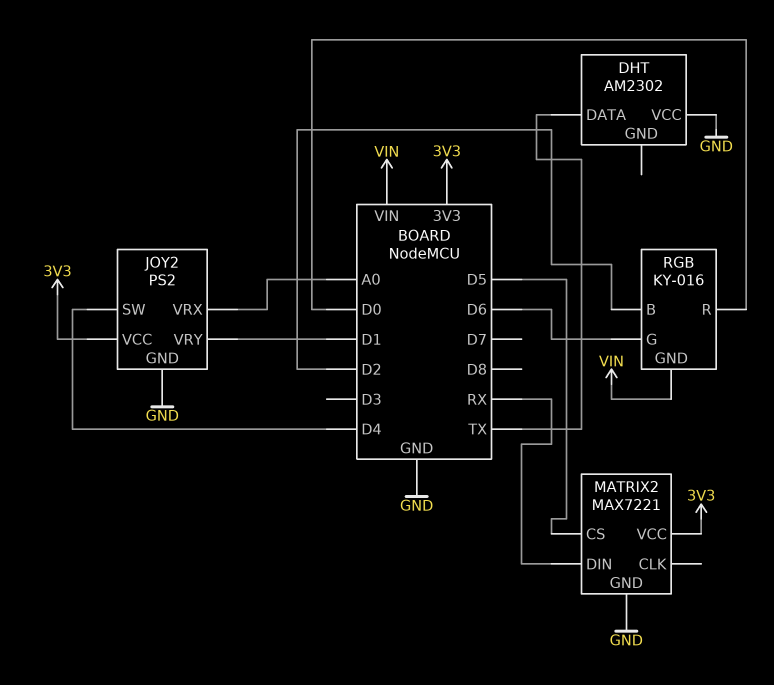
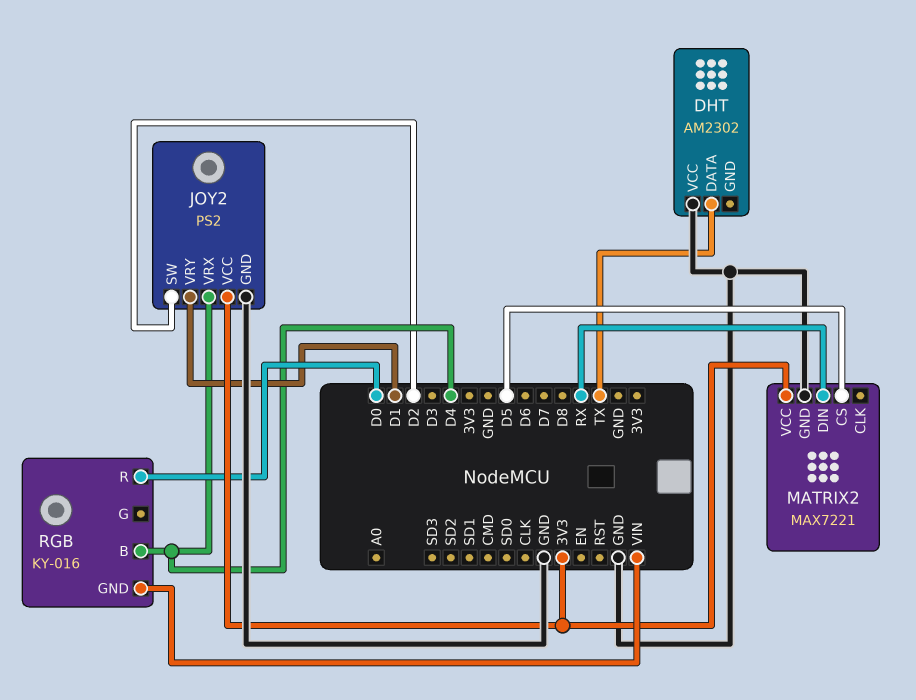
JOY2 pin SW: D4 -> D2
JOY2 pin VRX: A0 -> D4
RGB pin B: D2 -> D4
RGB pin G: D6 -> none

